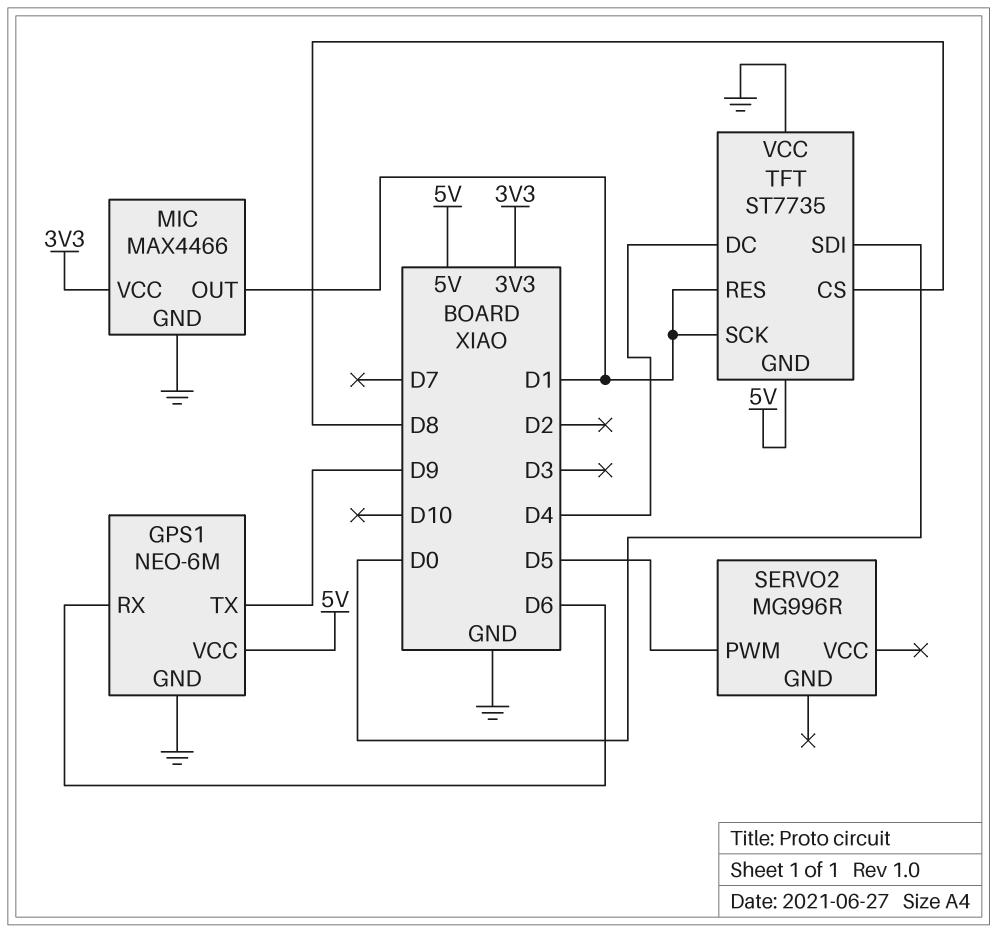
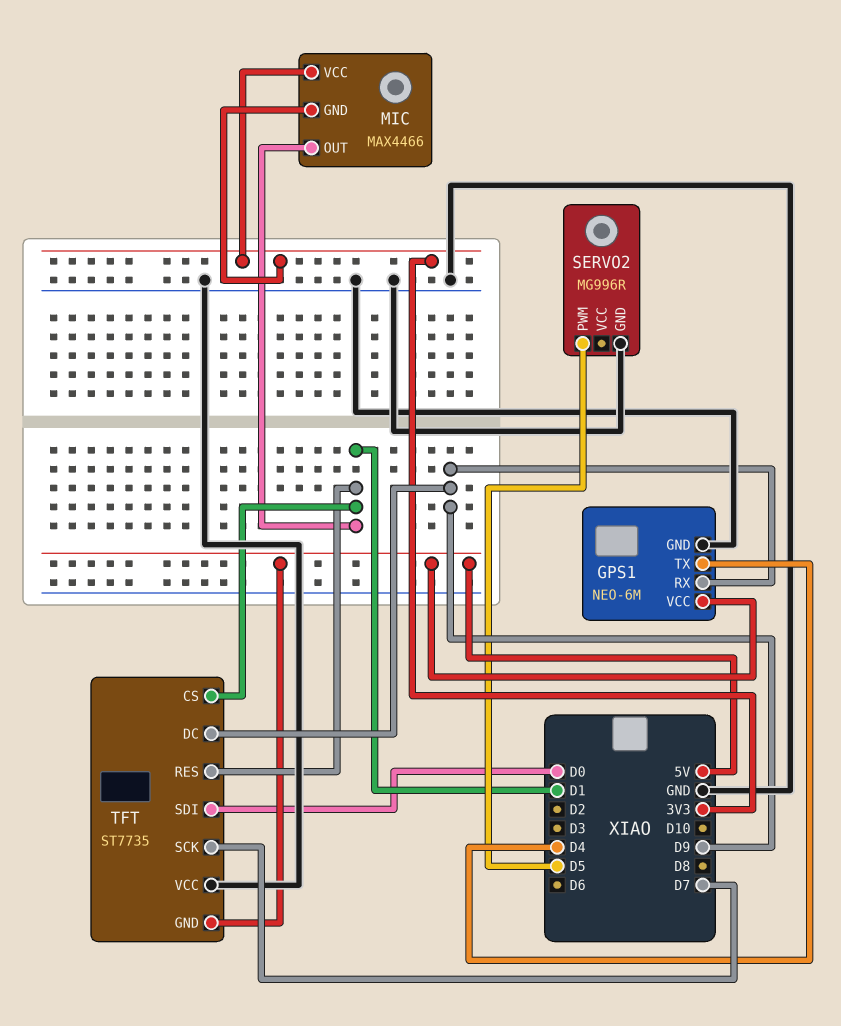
GPS1 pin RX: D6 -> D9
GPS1 pin TX: D9 -> D4
MIC pin GND: GND -> 3V3
SERVO2 pin GND: none -> GND
TFT pin CS: D8 -> D1
TFT pin DC: D4 -> D9
TFT pin SCK: D1 -> D7

